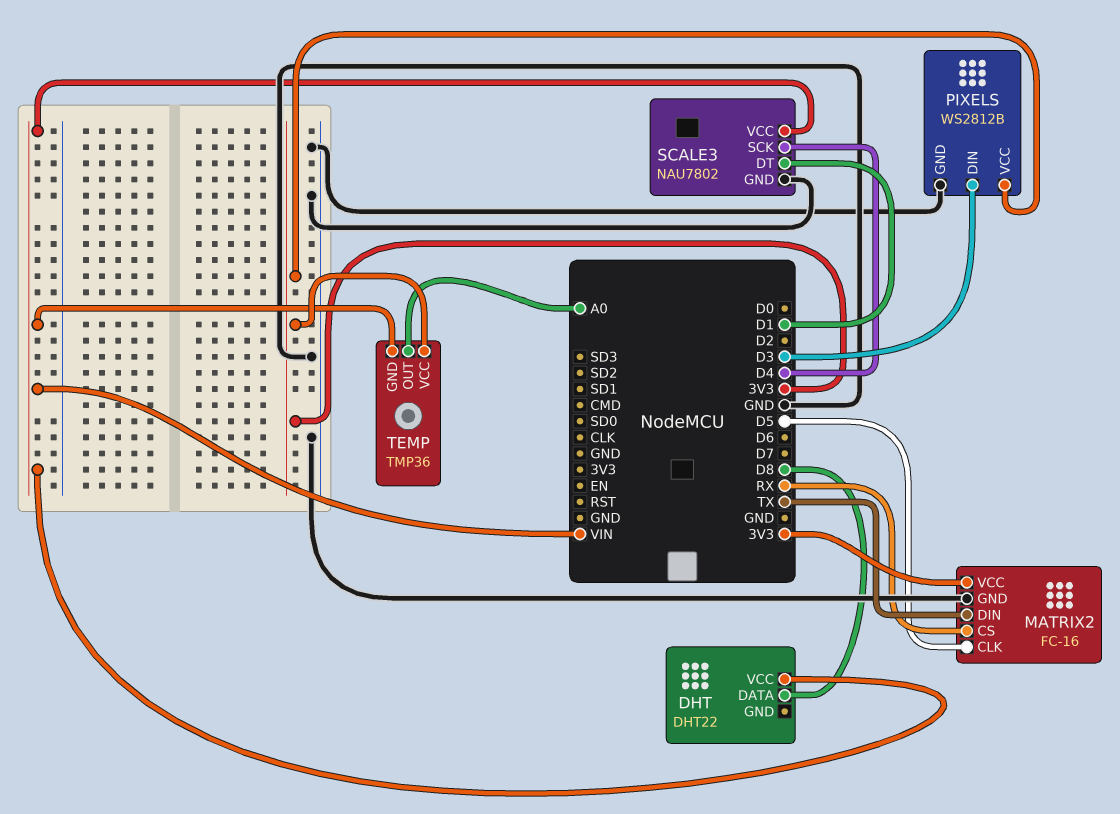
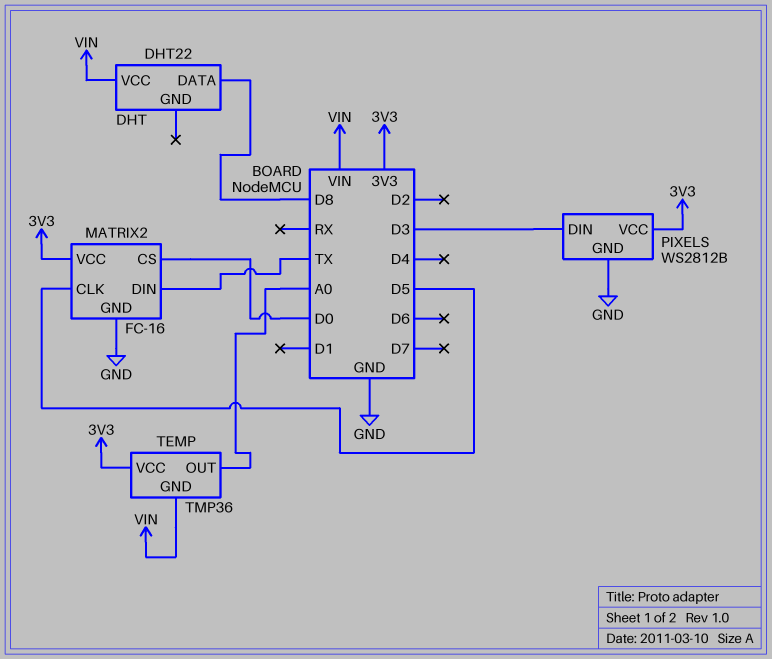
MATRIX2 pin CS: RX -> D0
SCALE3: NAU7802 -> none
SCALE3 pin DT: D1 -> none
SCALE3 pin GND: GND -> none
SCALE3 pin SCK: D4 -> none
SCALE3 pin VCC: VIN -> none

